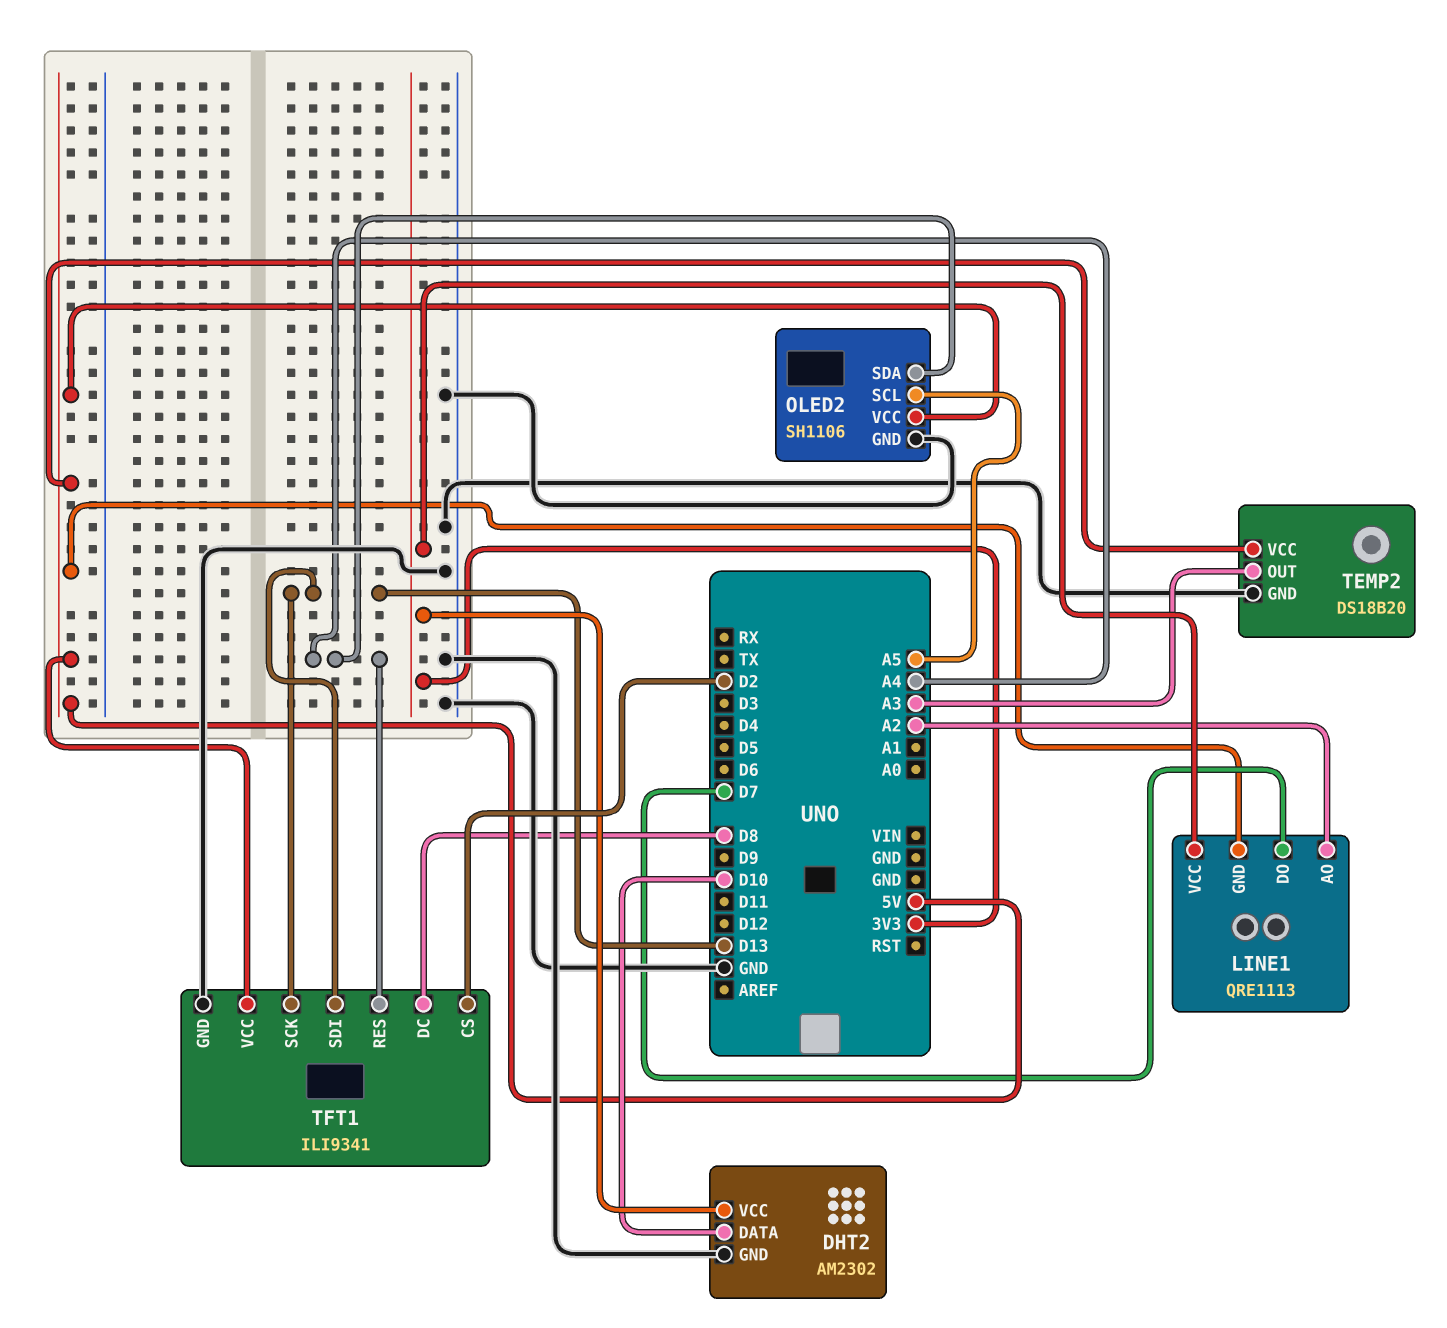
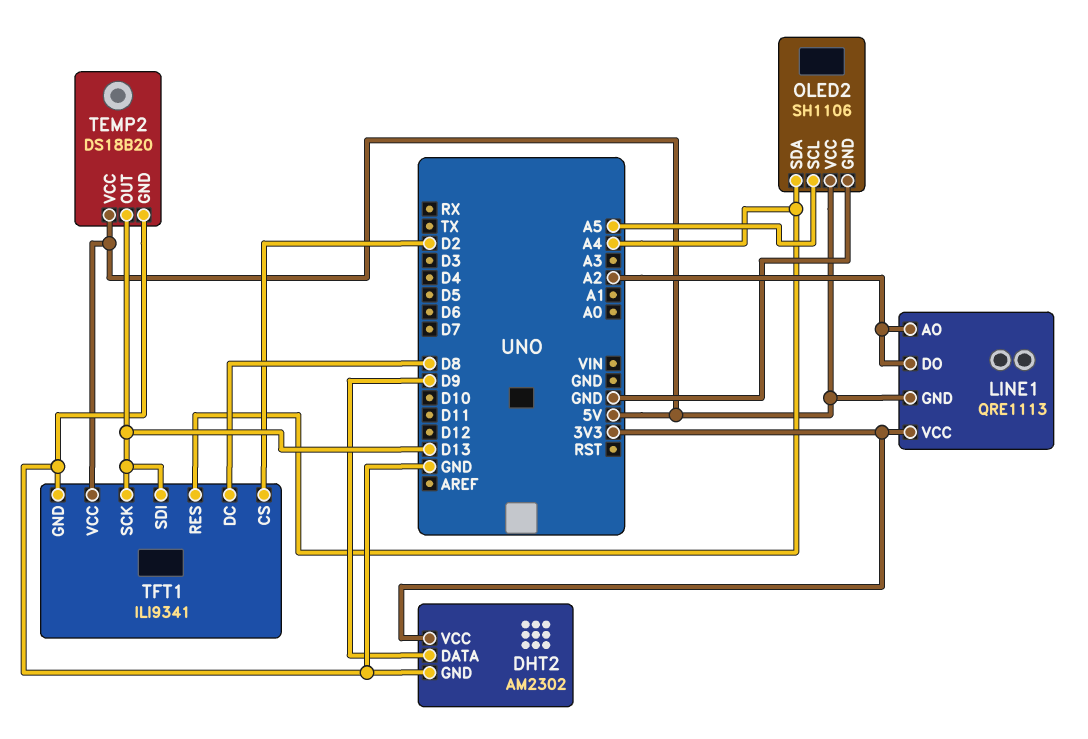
DHT2 pin DATA: D10 -> D9
LINE1 pin DO: D7 -> A2
TEMP2 pin OUT: A3 -> D13

